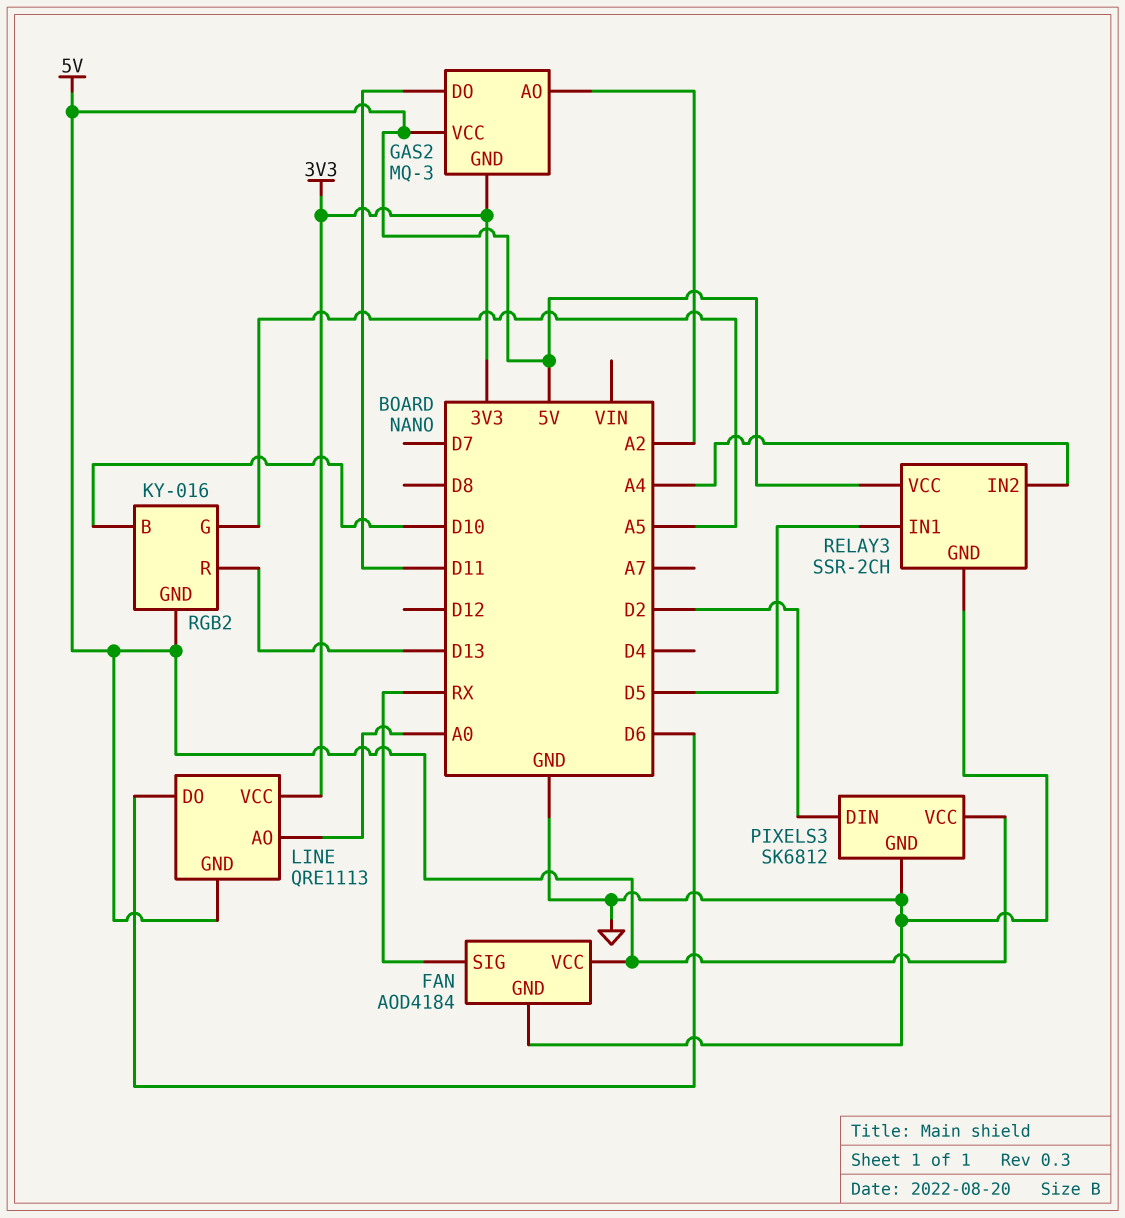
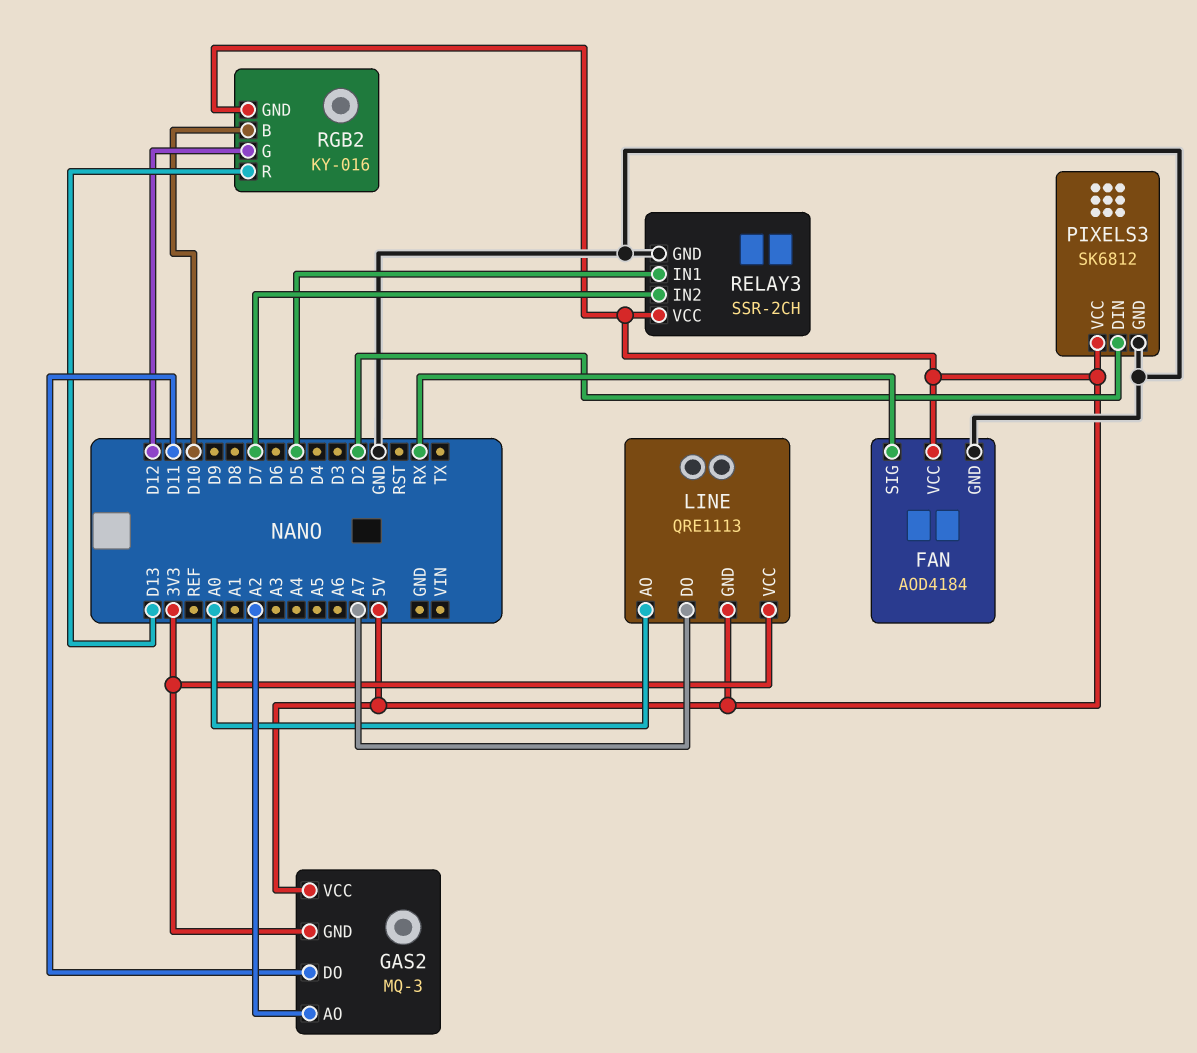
LINE pin DO: D6 -> A7
RELAY3 pin IN2: A4 -> D7
RGB2 pin G: A5 -> D12

